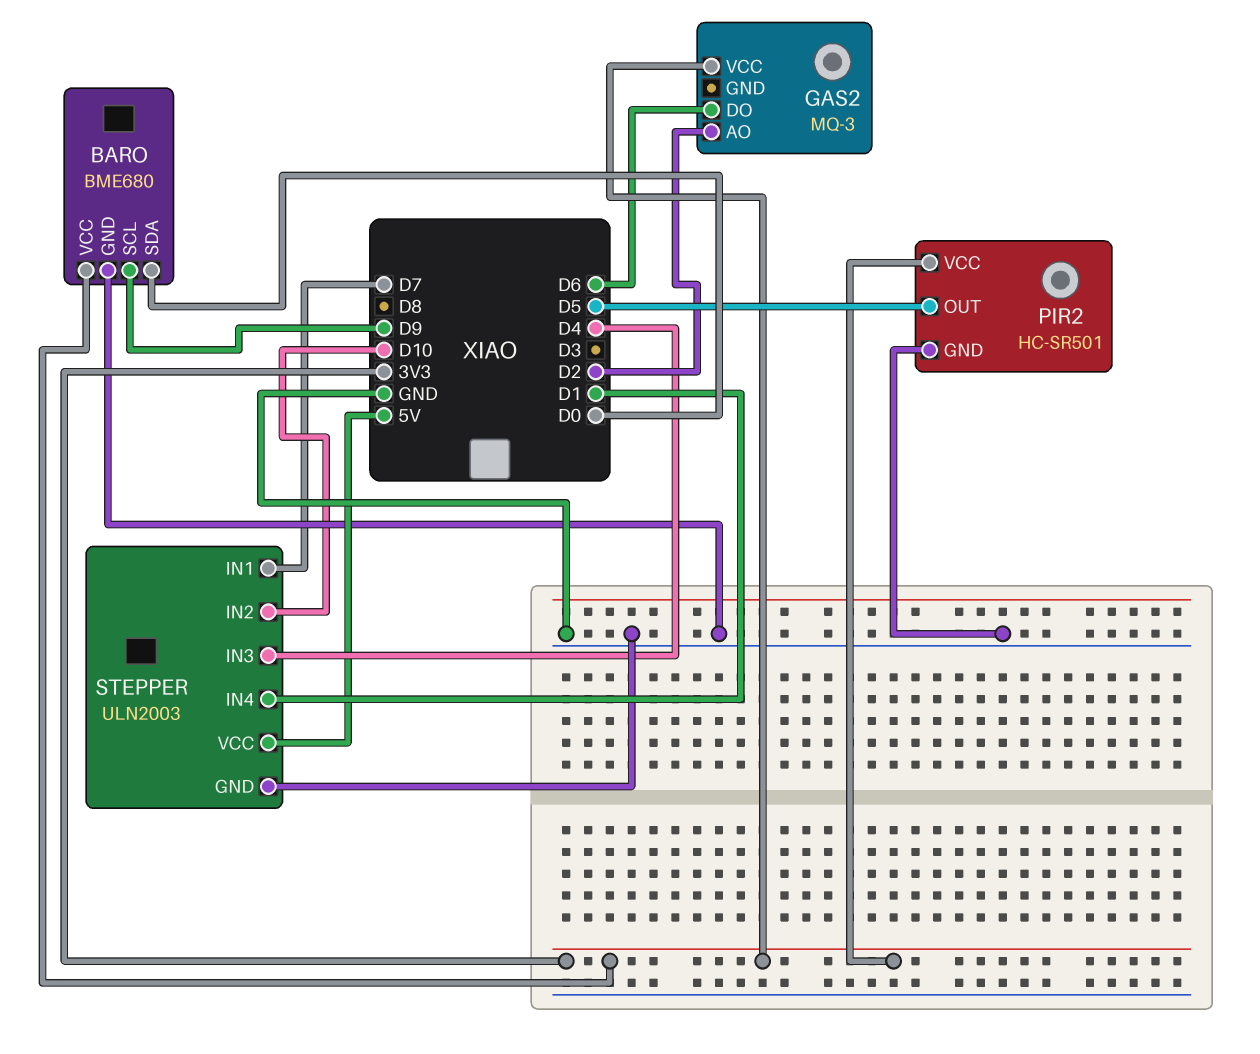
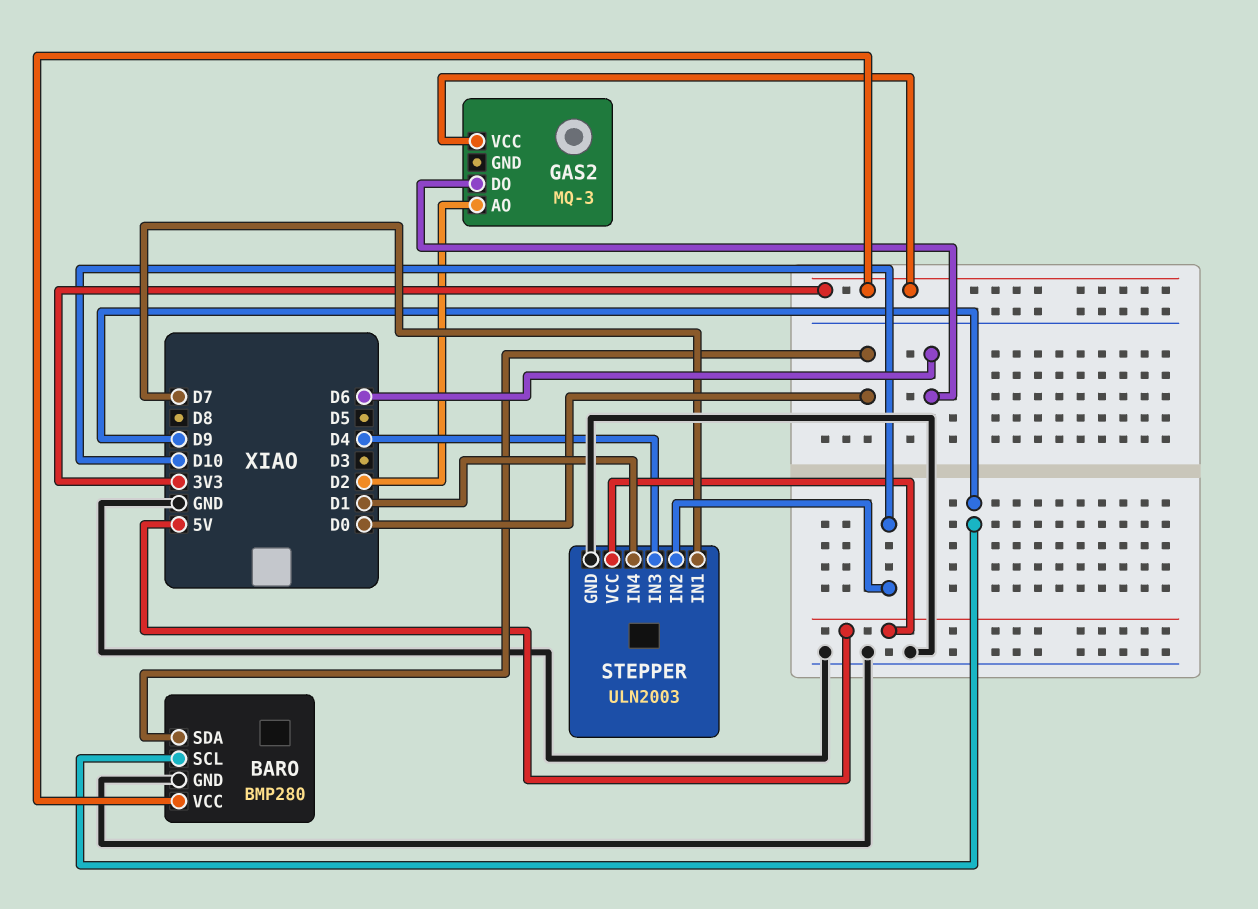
BARO: BME680 -> BMP280
PIR2: HC-SR501 -> none
PIR2 pin GND: GND -> none
PIR2 pin OUT: D5 -> none
PIR2 pin VCC: 3V3 -> none

